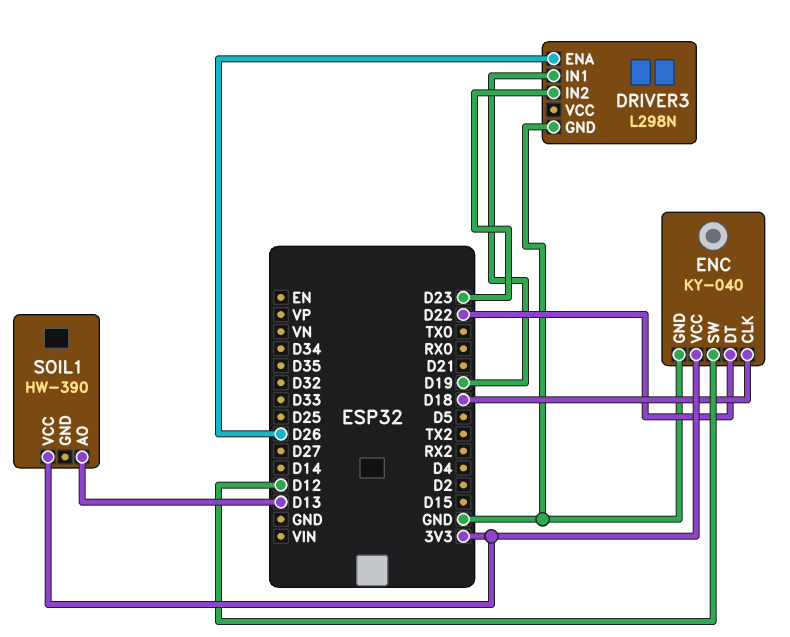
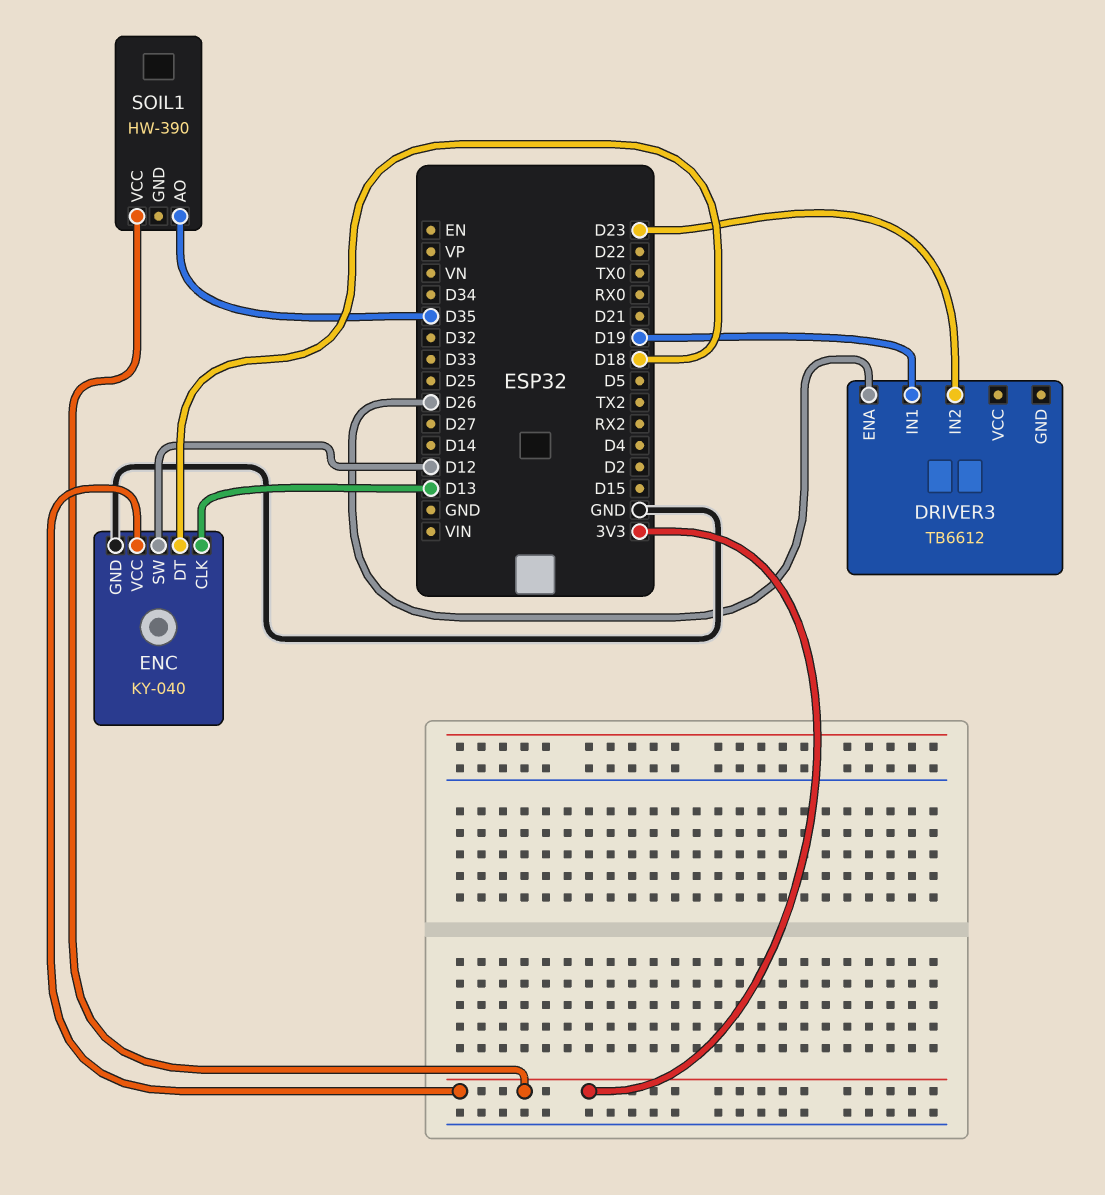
DRIVER3: L298N -> TB6612
DRIVER3 pin GND: GND -> none
ENC pin CLK: D18 -> D13
ENC pin DT: D22 -> D18
SOIL1 pin AO: D13 -> D35

